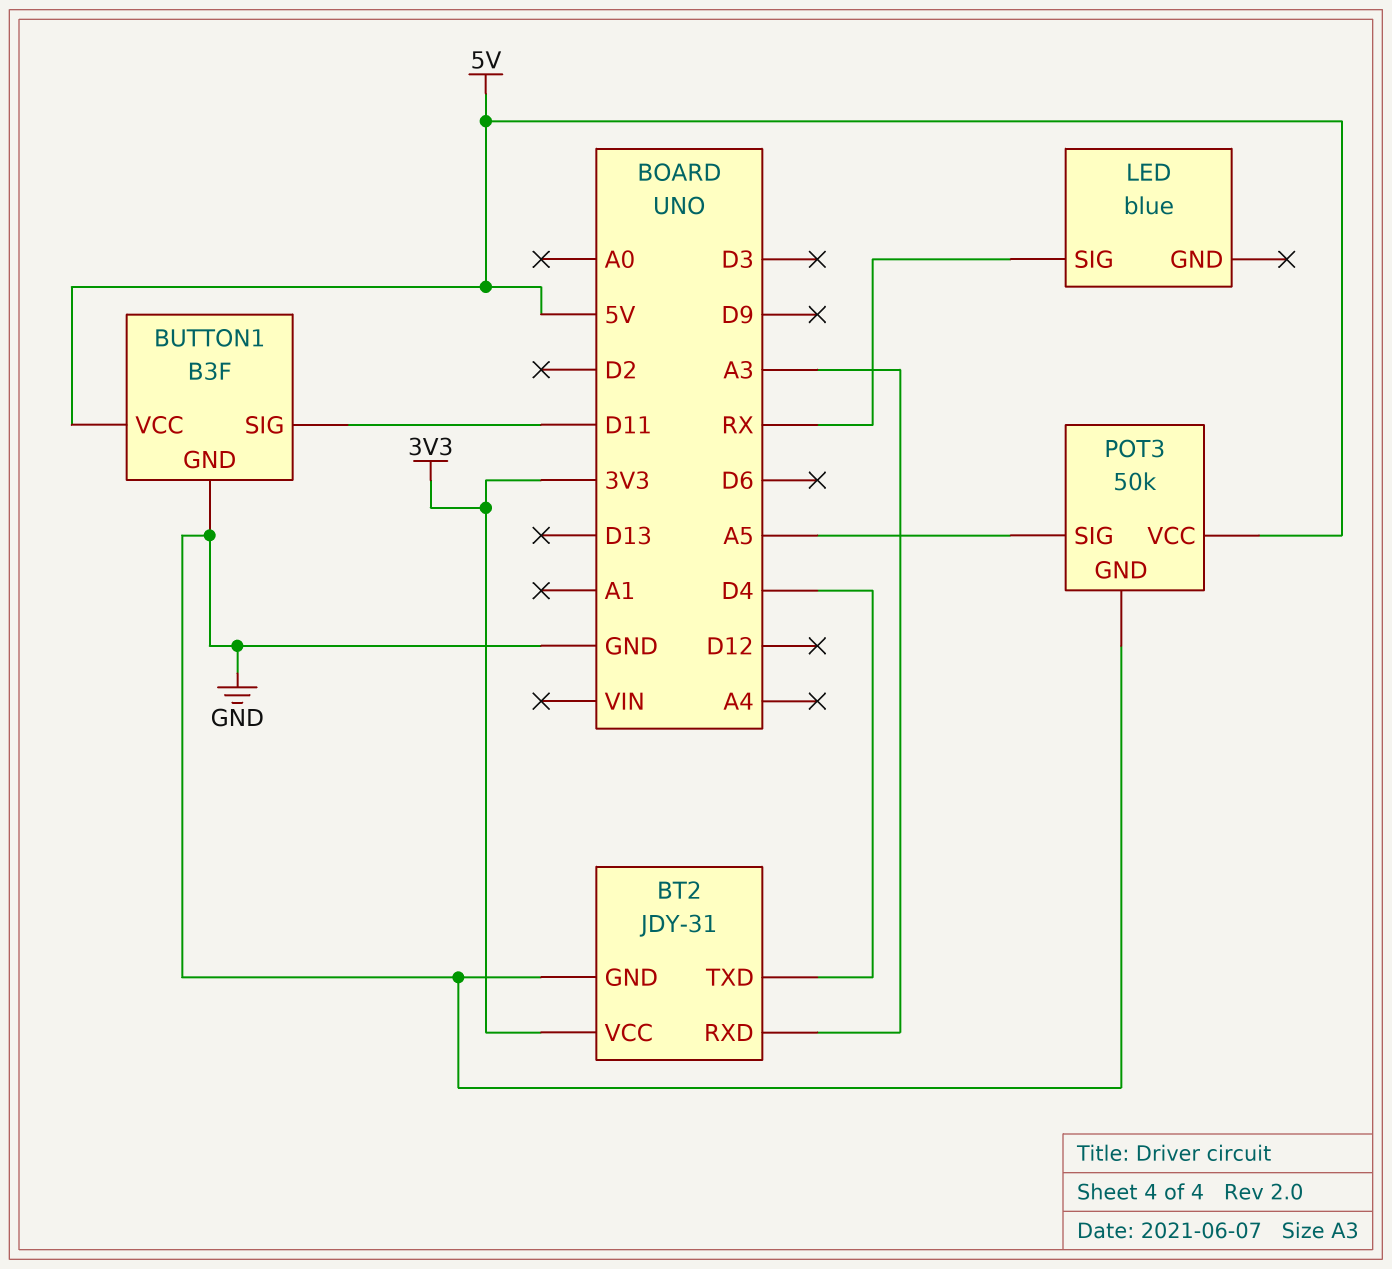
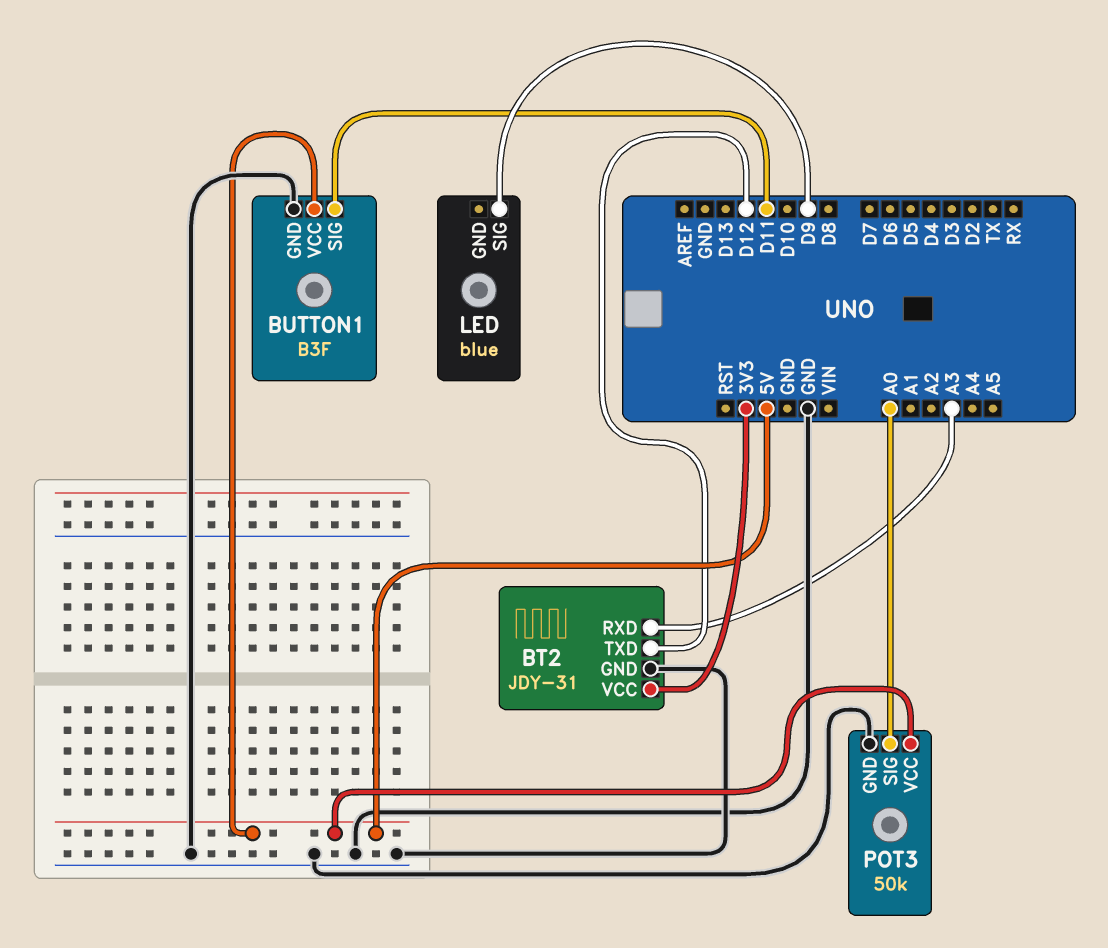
BT2 pin TXD: D4 -> D12
LED pin SIG: RX -> D9
POT3 pin SIG: A5 -> A0

